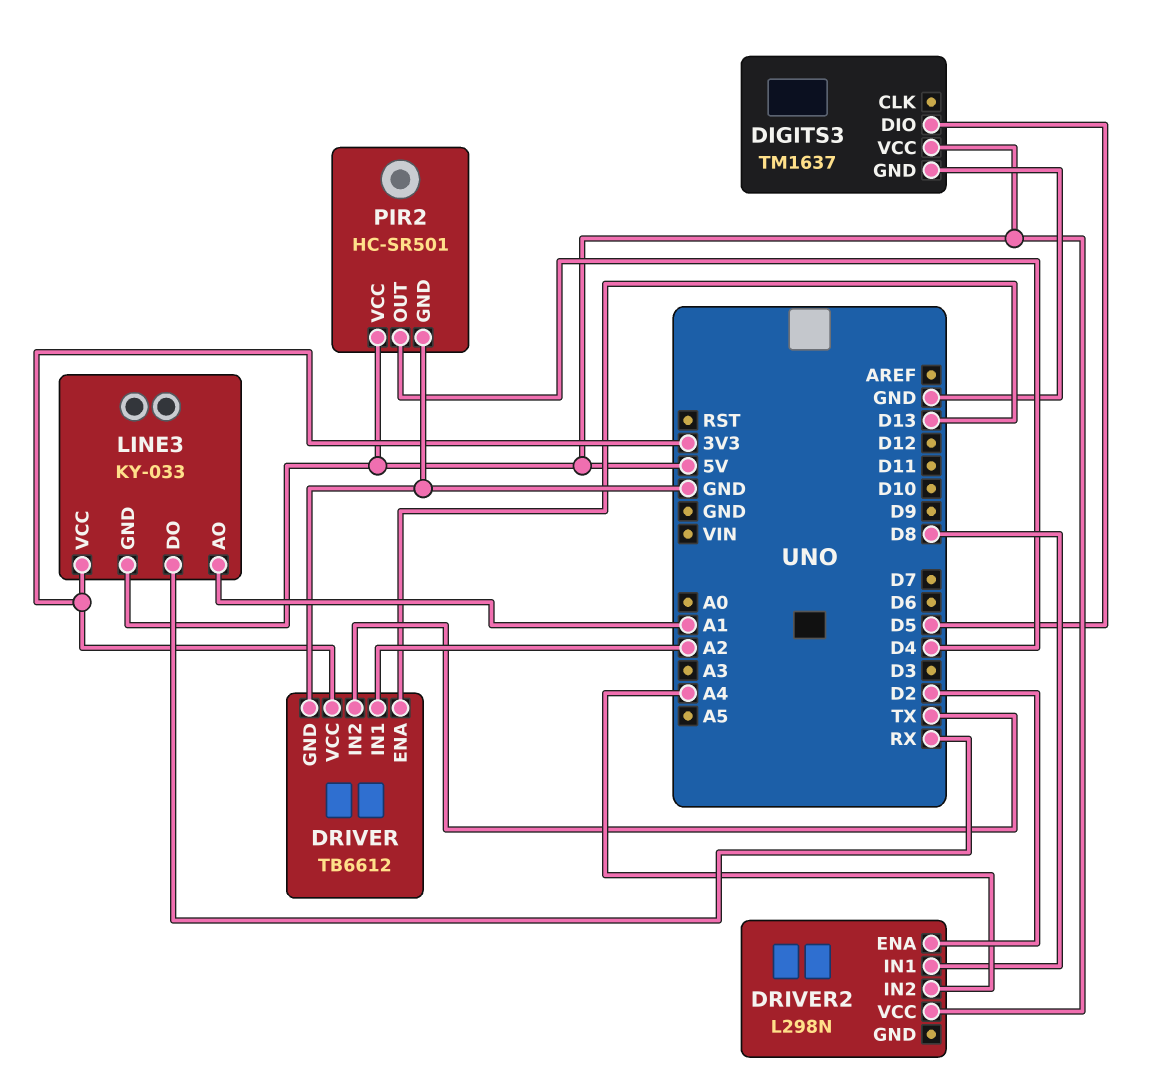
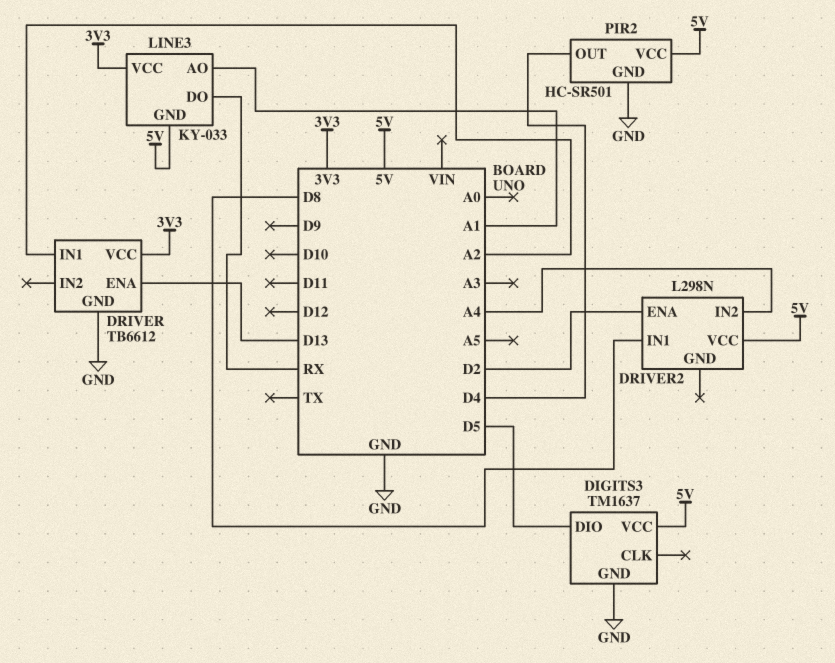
DRIVER pin IN2: TX -> none

